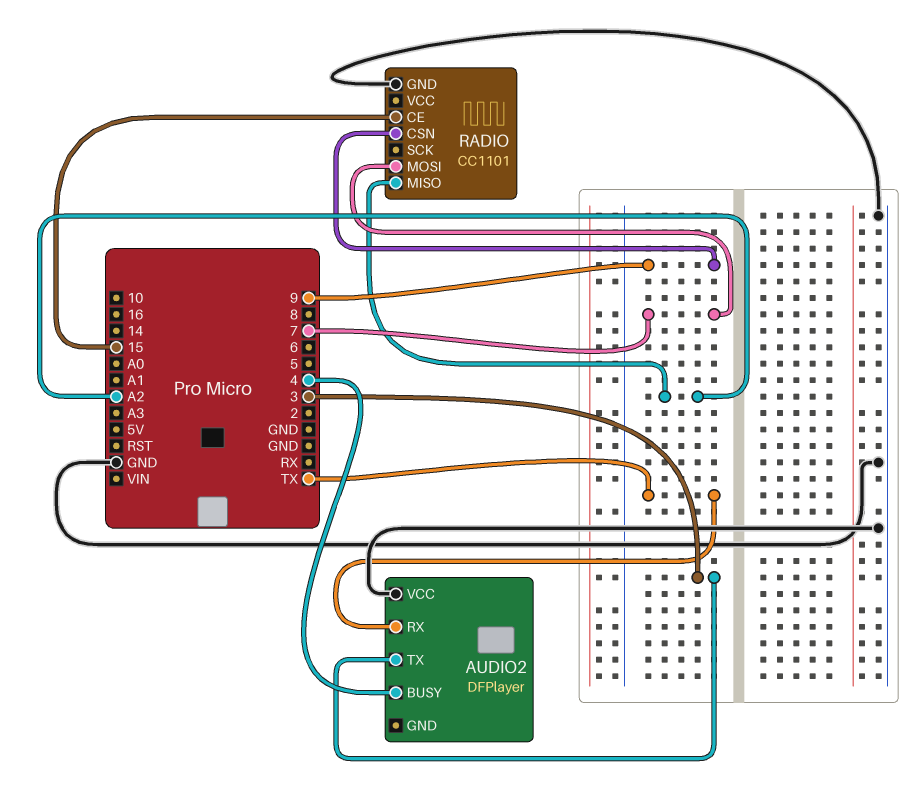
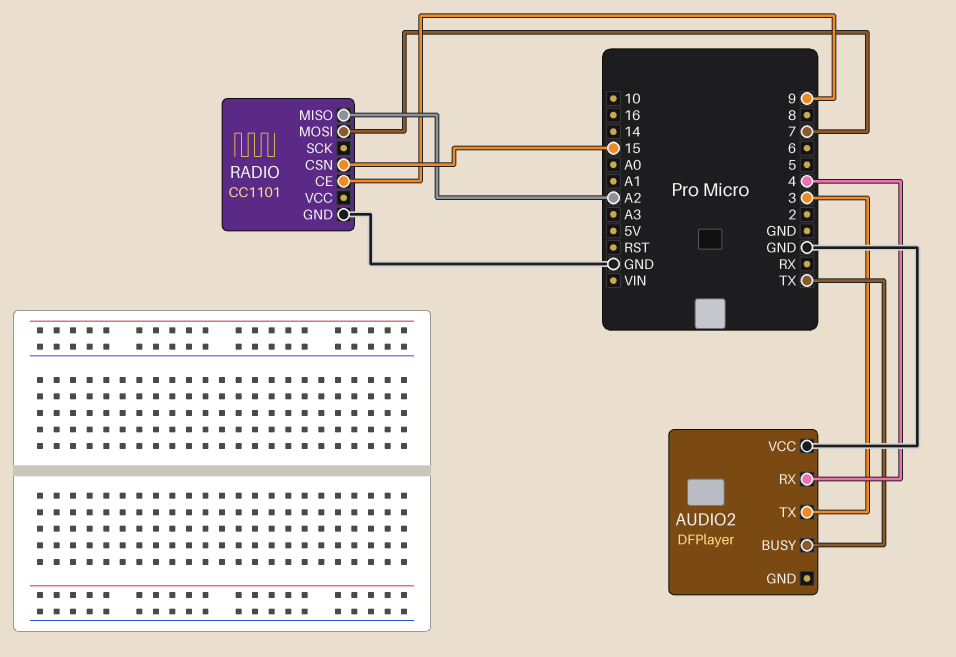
AUDIO2 pin BUSY: 4 -> TX
AUDIO2 pin RX: TX -> 4
RADIO pin CE: 15 -> 9
RADIO pin CSN: 9 -> 15

